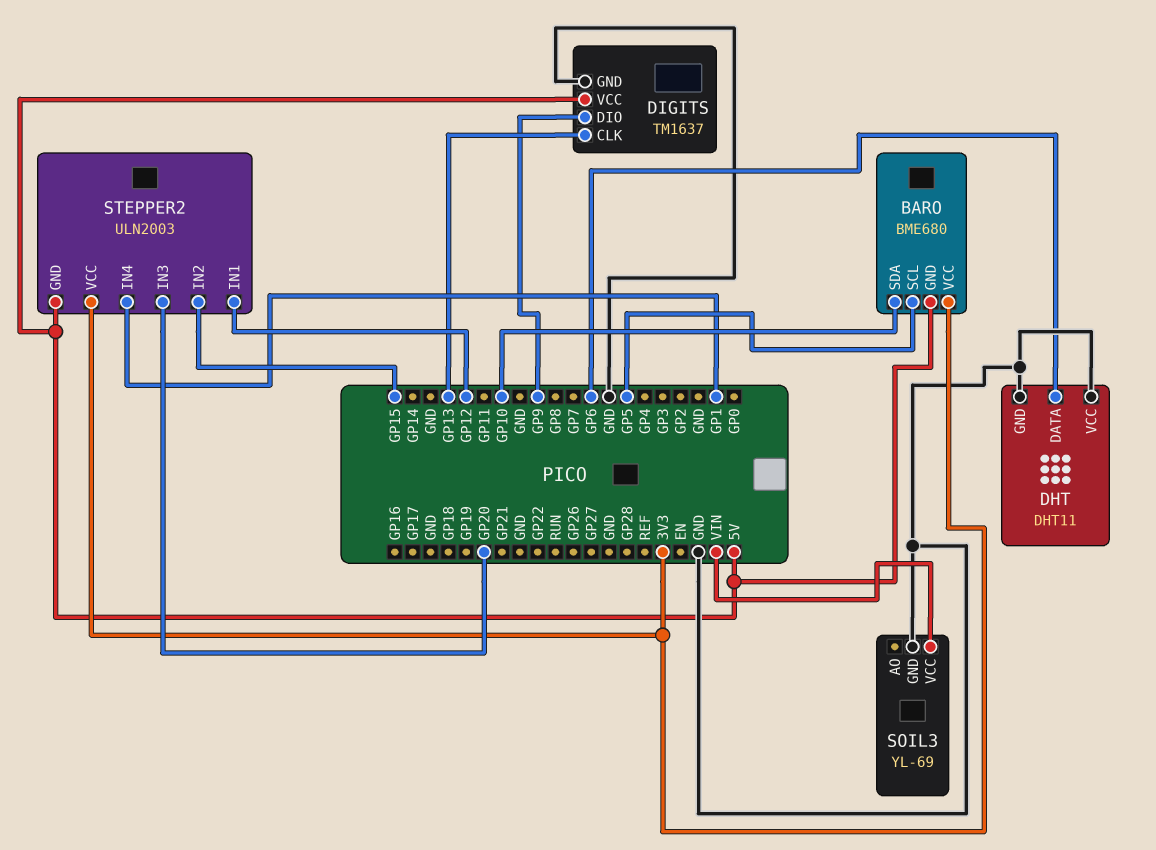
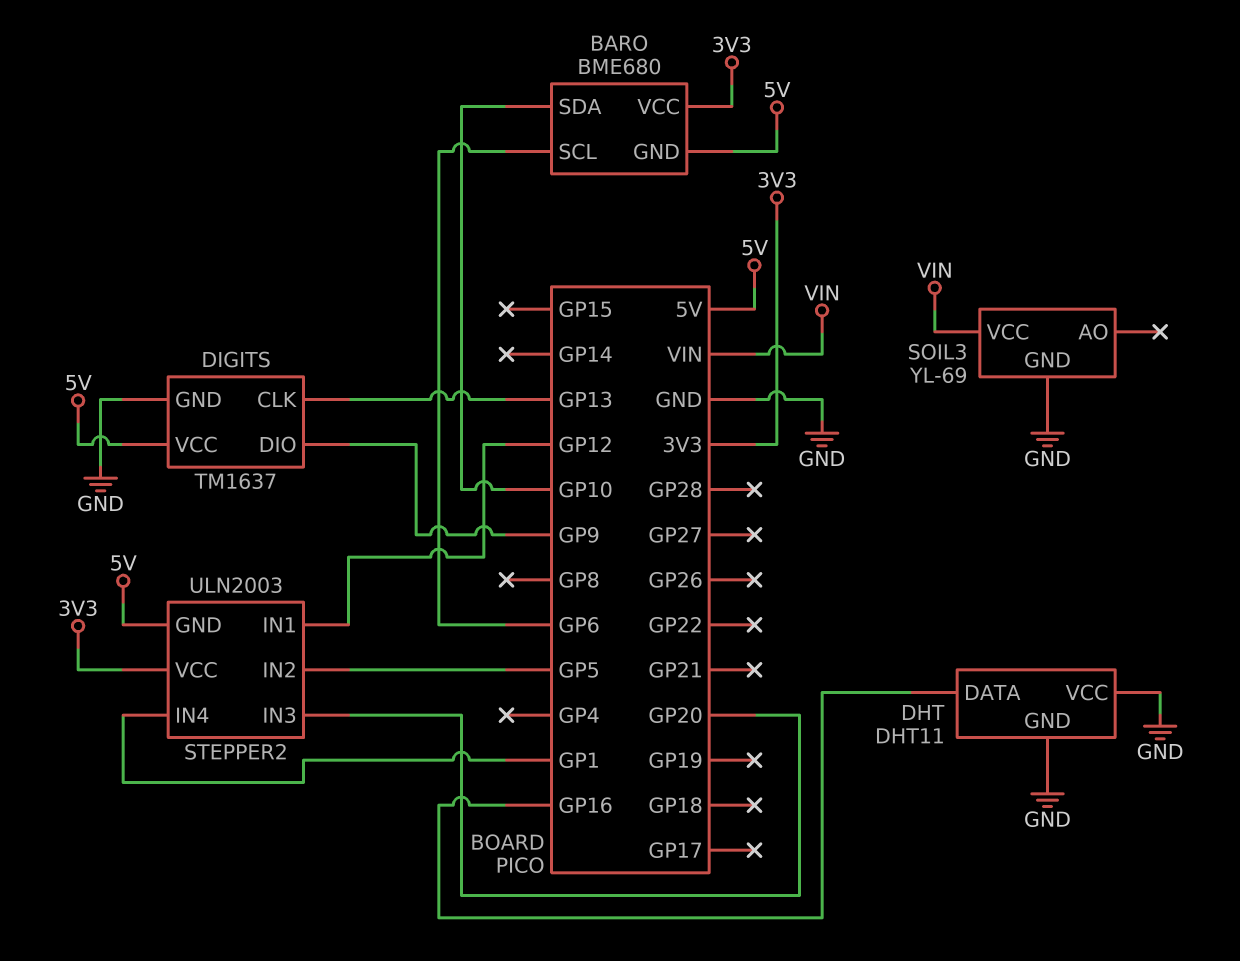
BARO pin SCL: GP5 -> GP6
DHT pin DATA: GP6 -> GP16
STEPPER2 pin IN2: GP15 -> GP5

